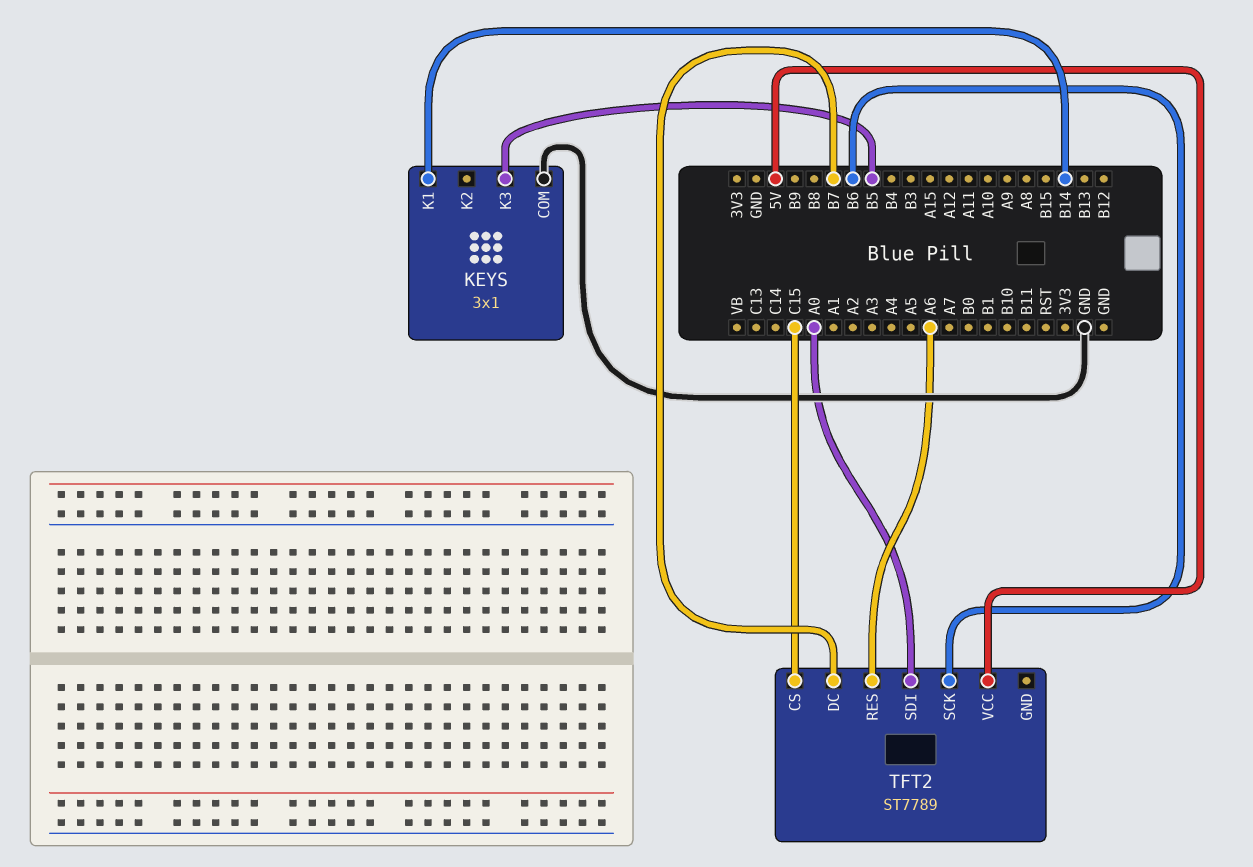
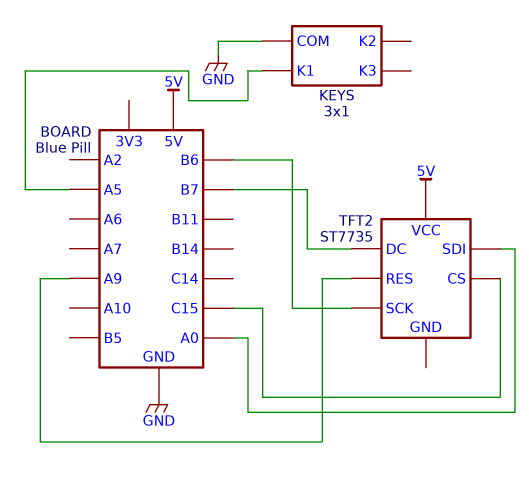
KEYS pin K1: B14 -> A5
KEYS pin K3: B5 -> none
TFT2: ST7789 -> ST7735
TFT2 pin RES: A6 -> A9

